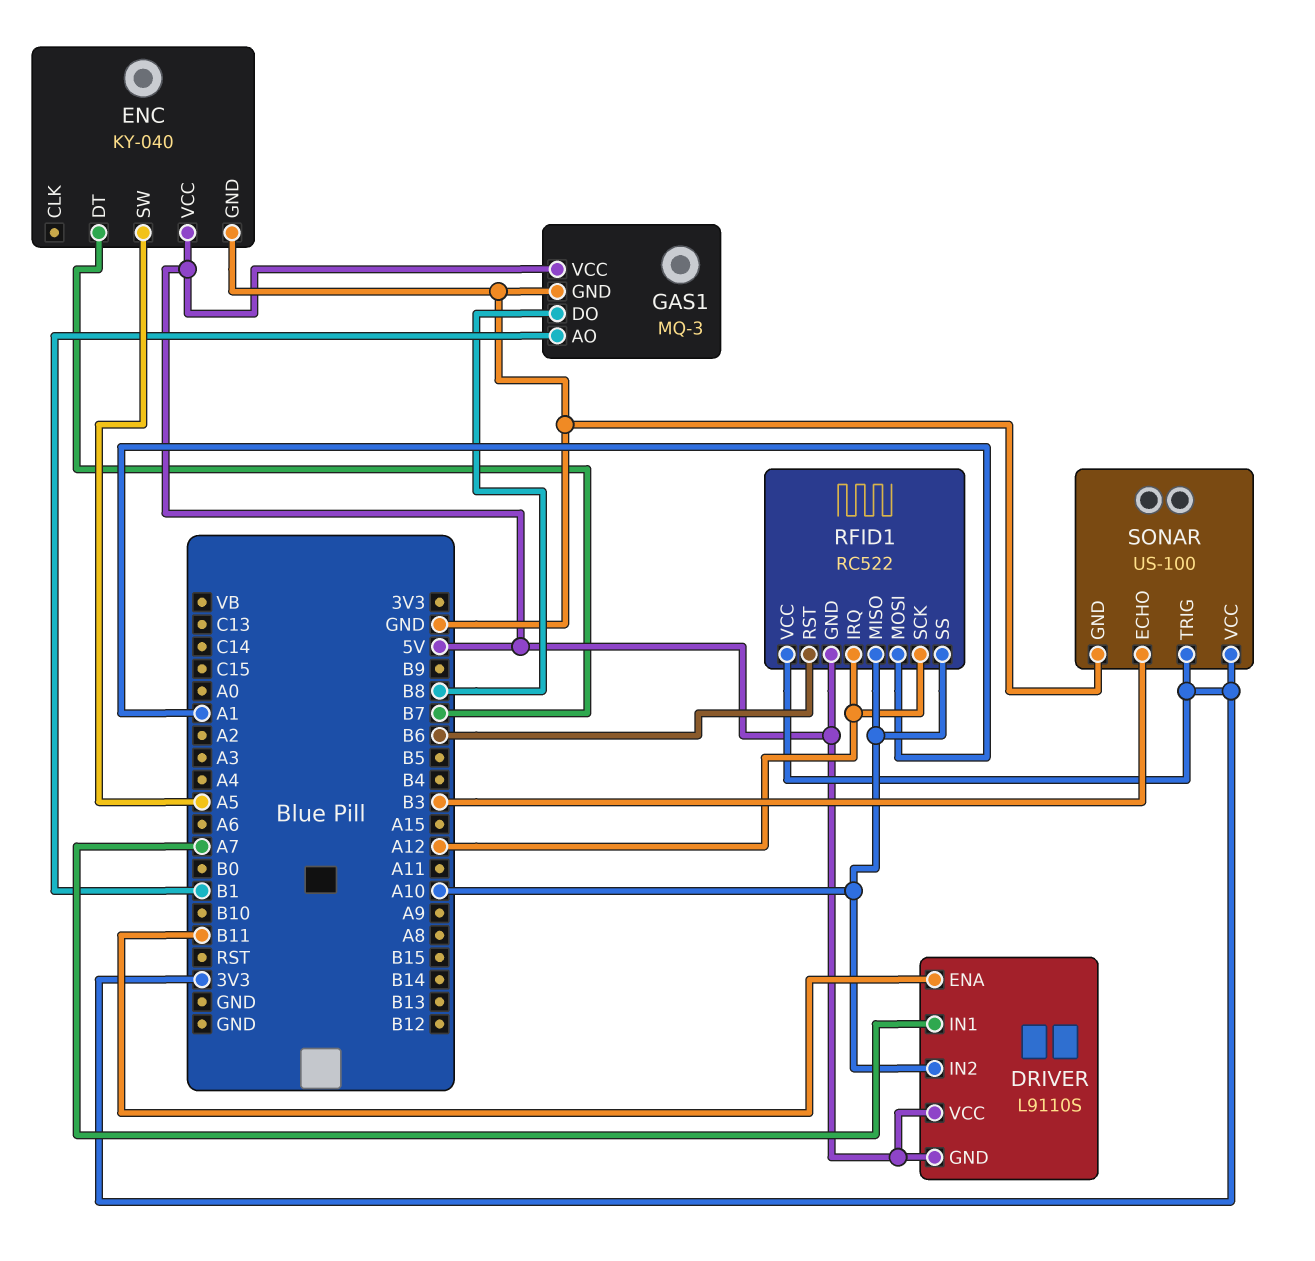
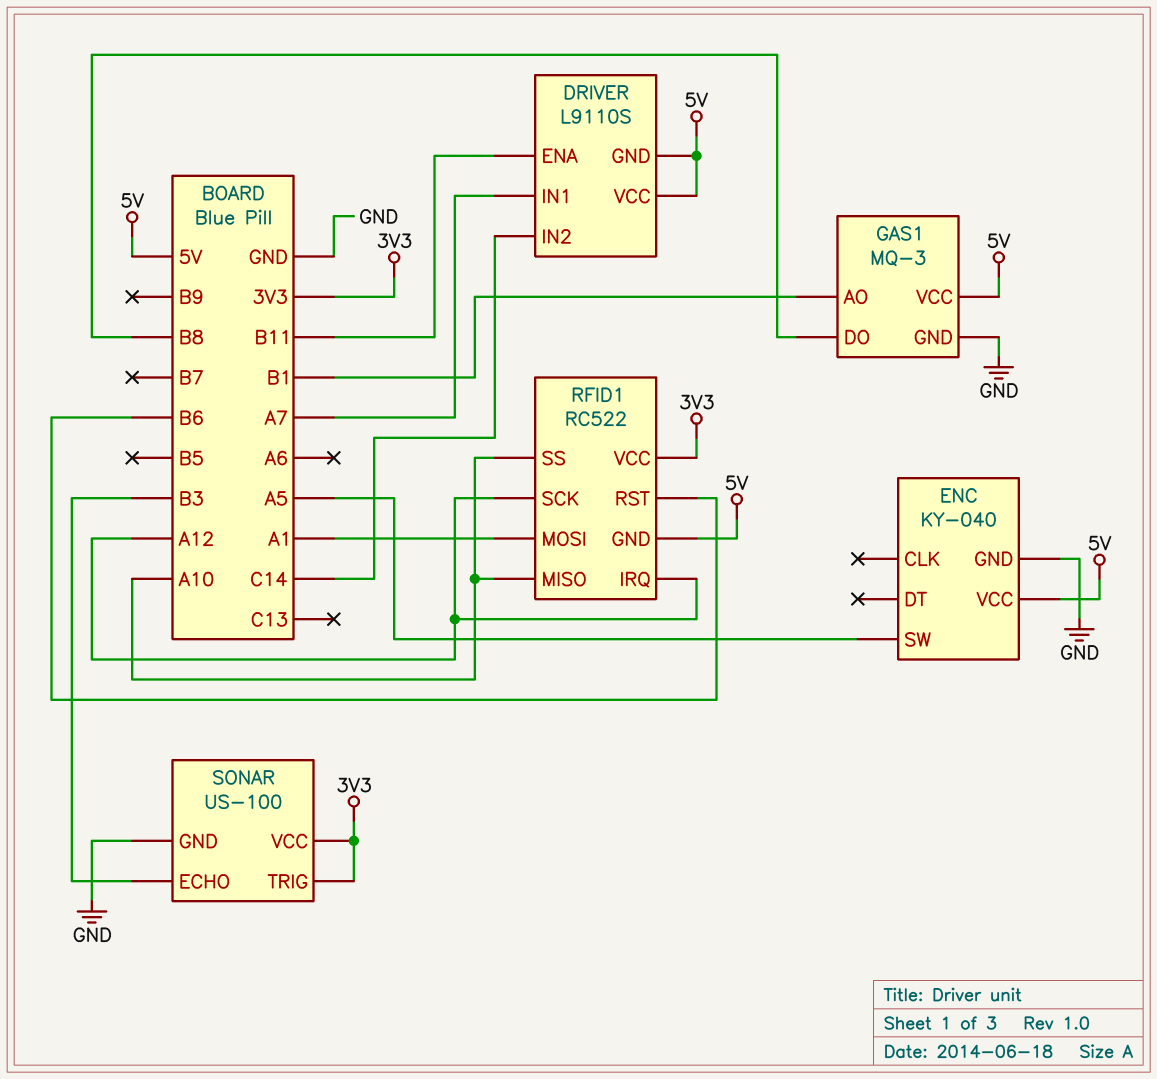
DRIVER pin IN2: A10 -> C14
ENC pin DT: B7 -> none

